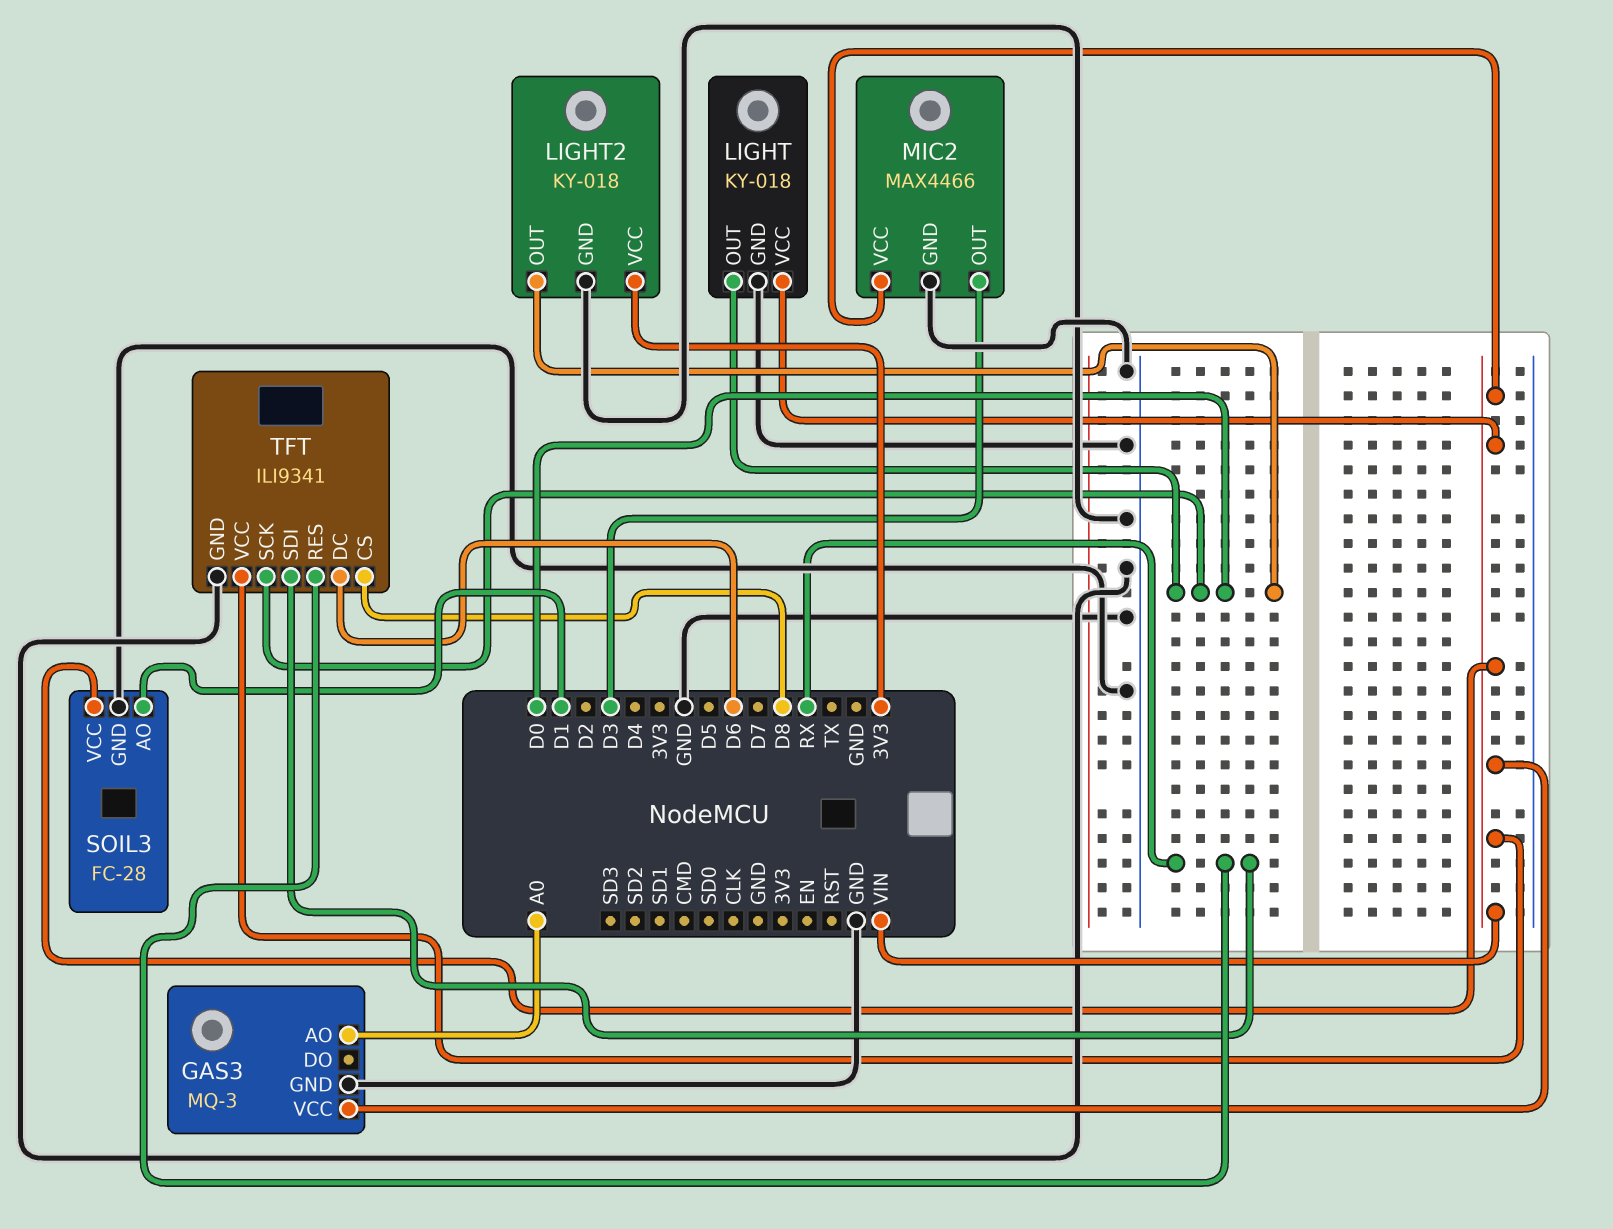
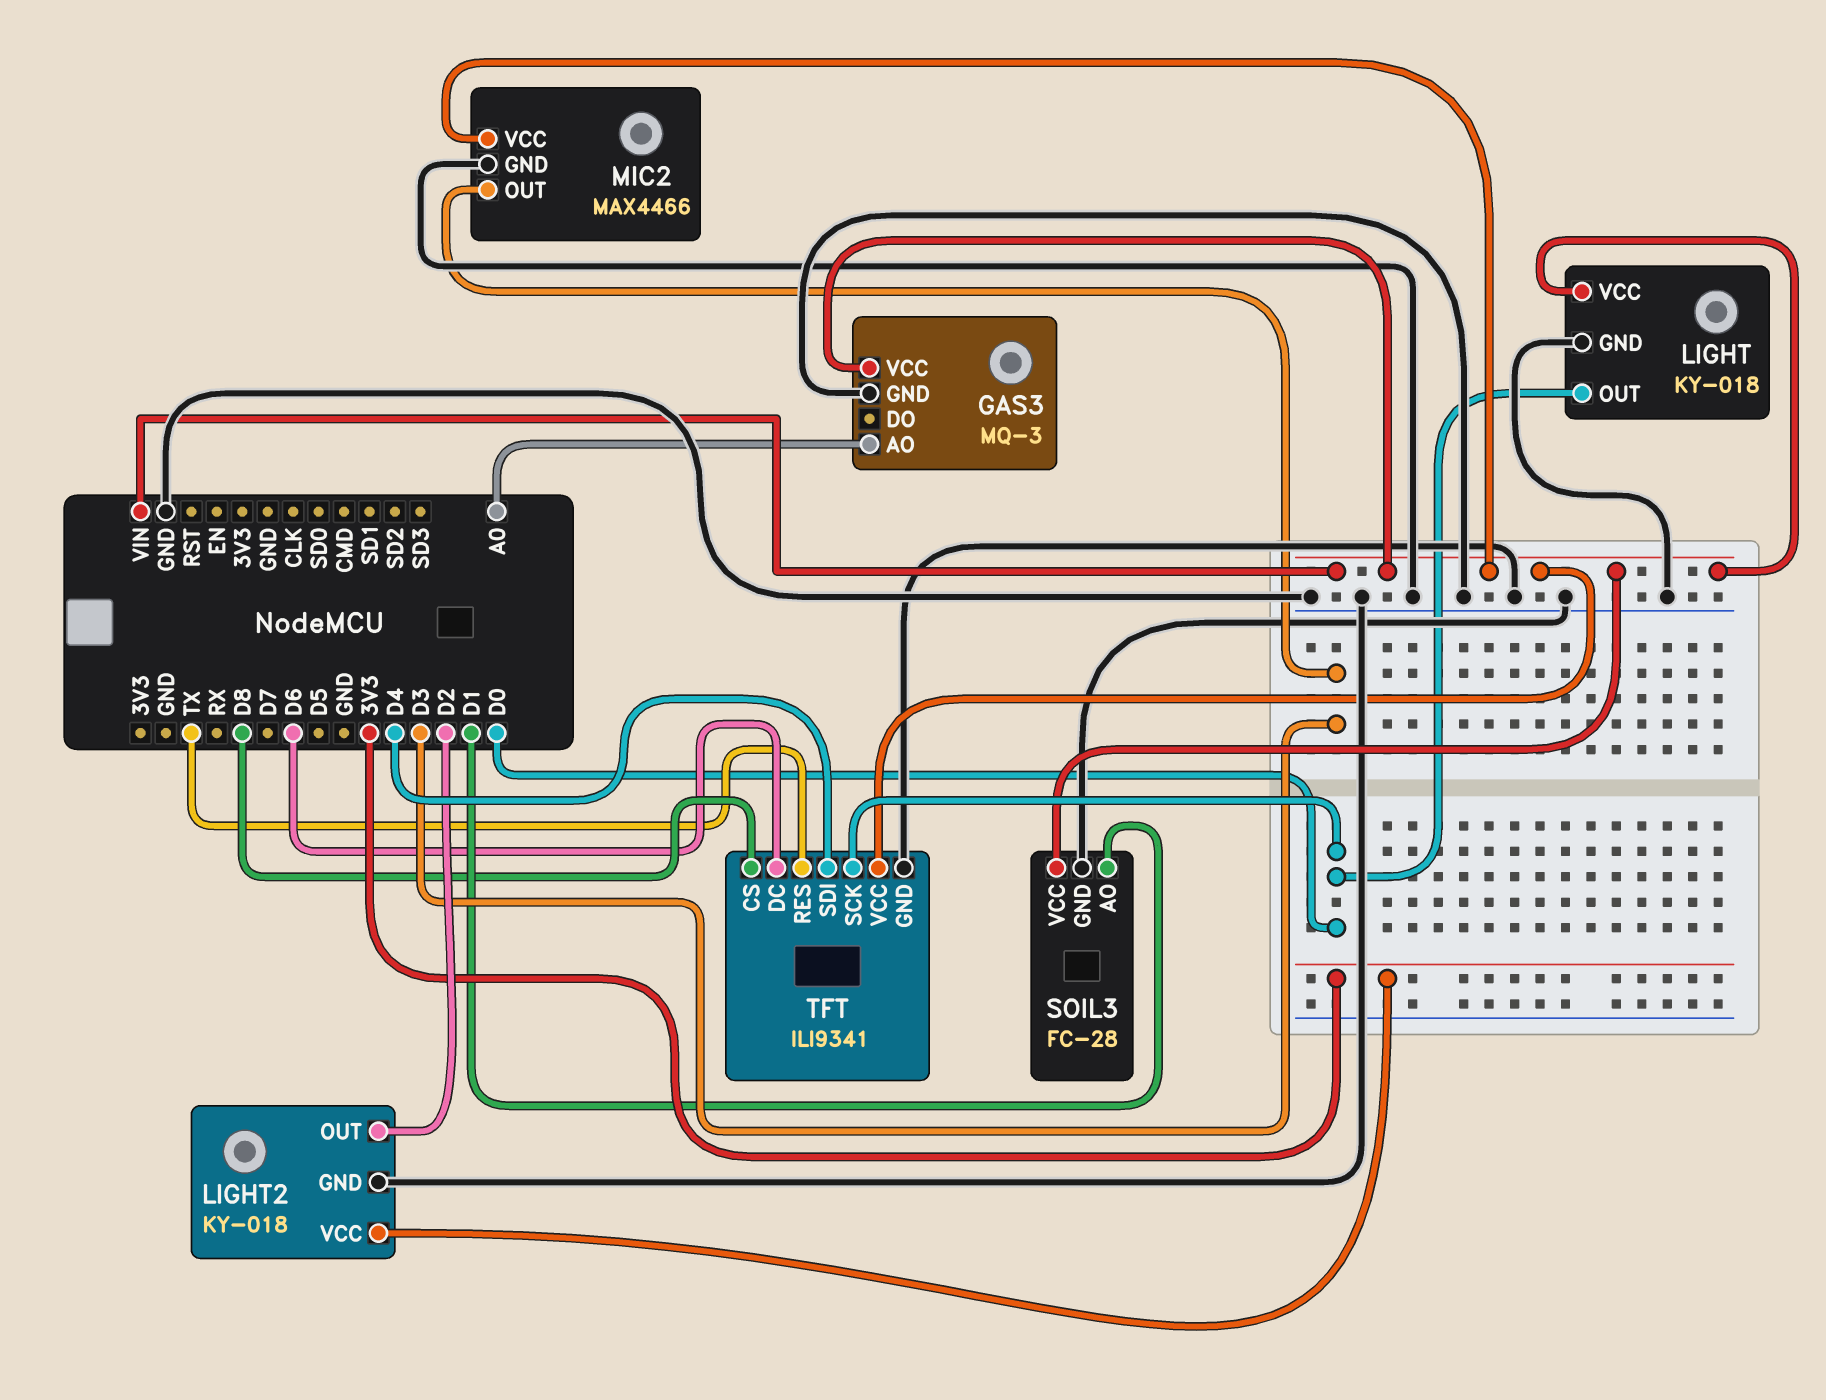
LIGHT2 pin OUT: D0 -> D2
TFT pin RES: RX -> TX
TFT pin SDI: RX -> D4

